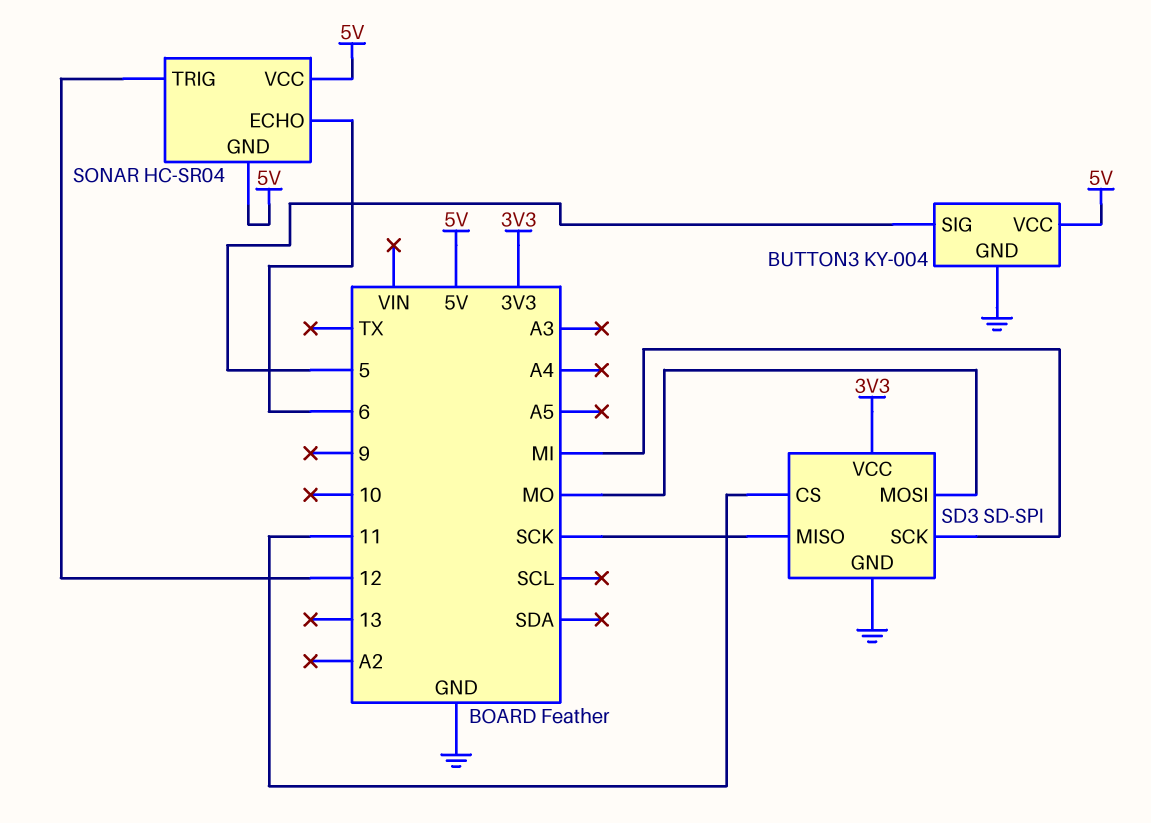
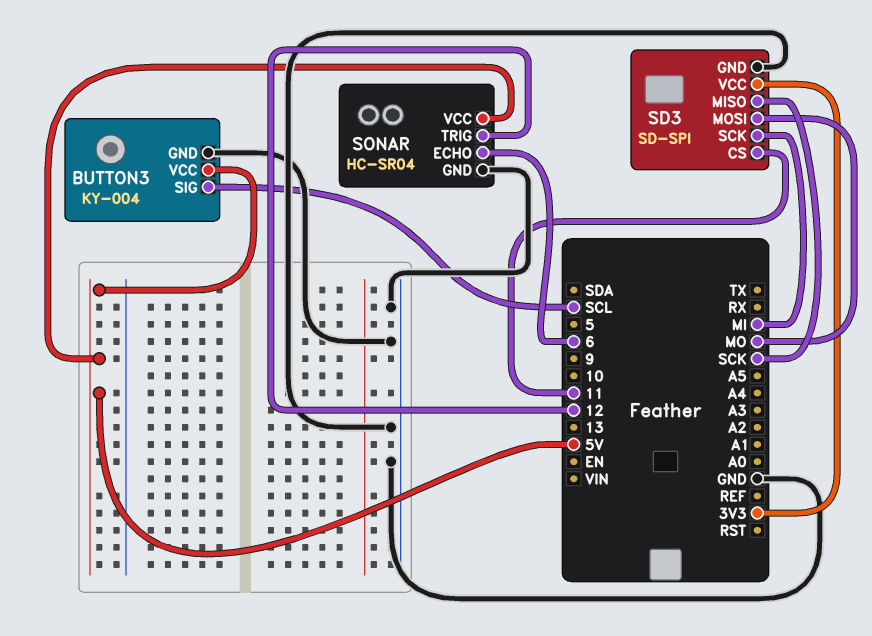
BUTTON3 pin SIG: 5 -> SCL
SONAR pin GND: 5V -> GND

